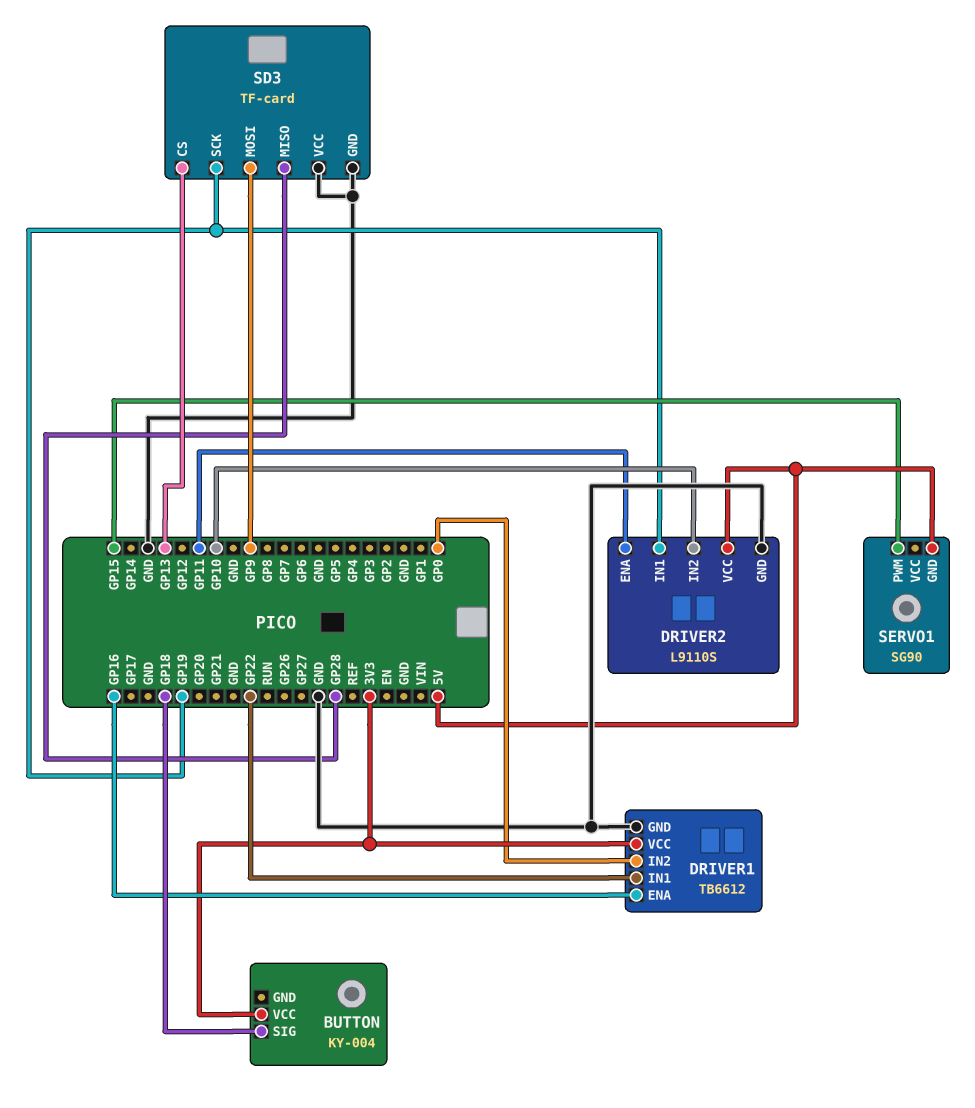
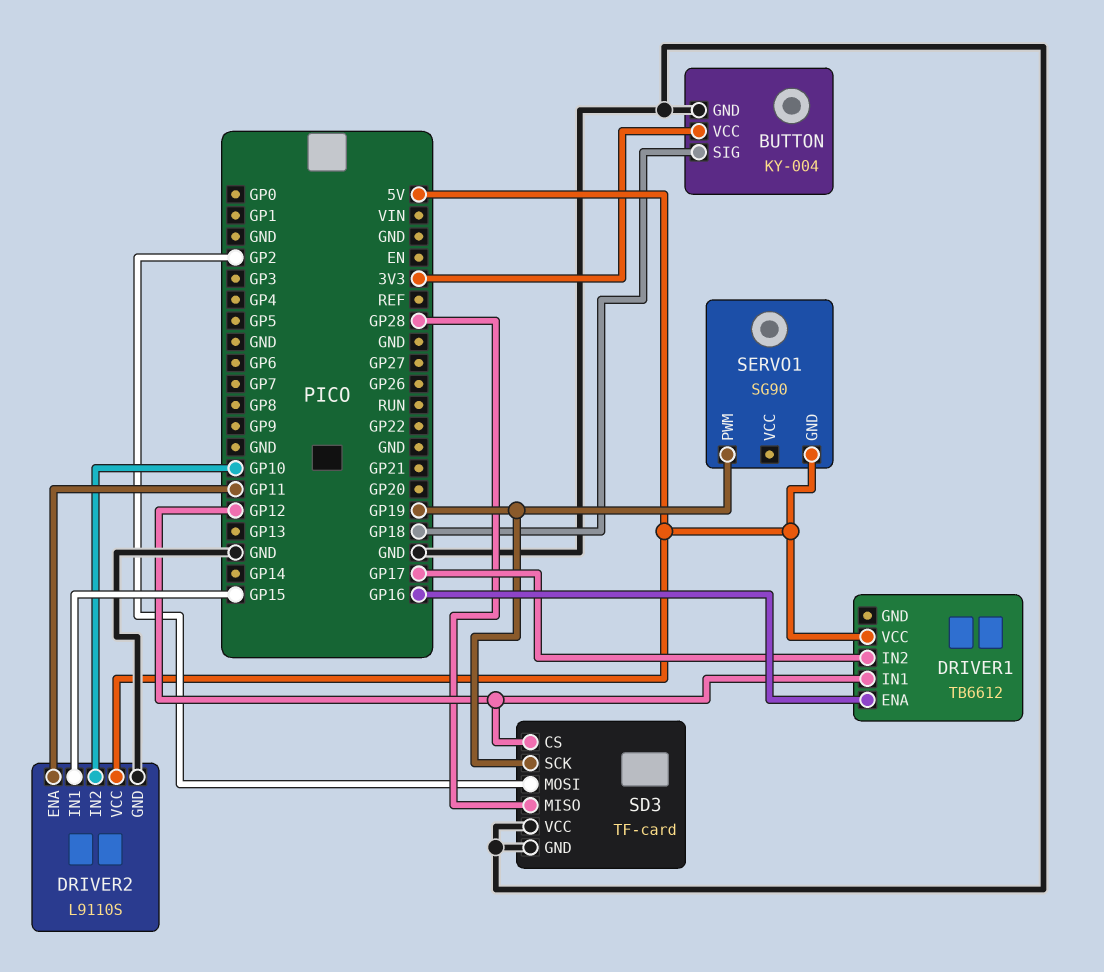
BUTTON pin GND: none -> GND
DRIVER1 pin GND: GND -> none
DRIVER1 pin IN1: GP22 -> GP12
DRIVER1 pin IN2: GP0 -> GP17
DRIVER1 pin VCC: 3V3 -> 5V
DRIVER2 pin IN1: GP19 -> GP15
SD3 pin CS: GP13 -> GP12
SD3 pin MOSI: GP9 -> GP2
SERVO1 pin PWM: GP15 -> GP19

